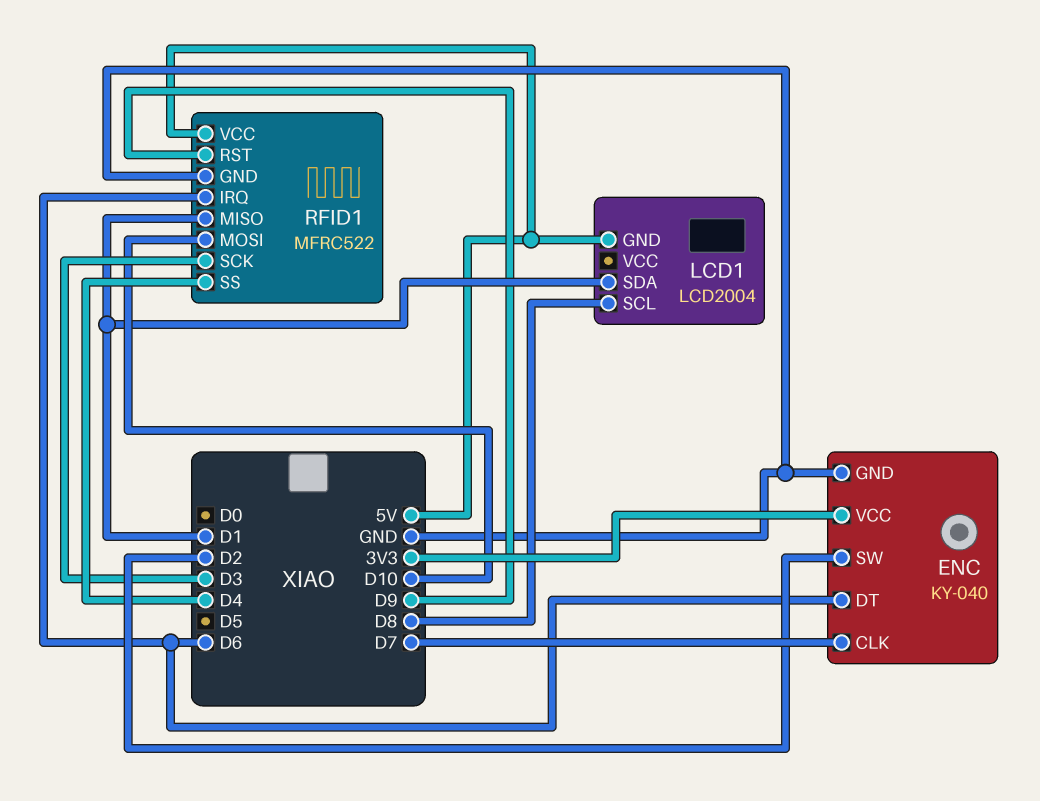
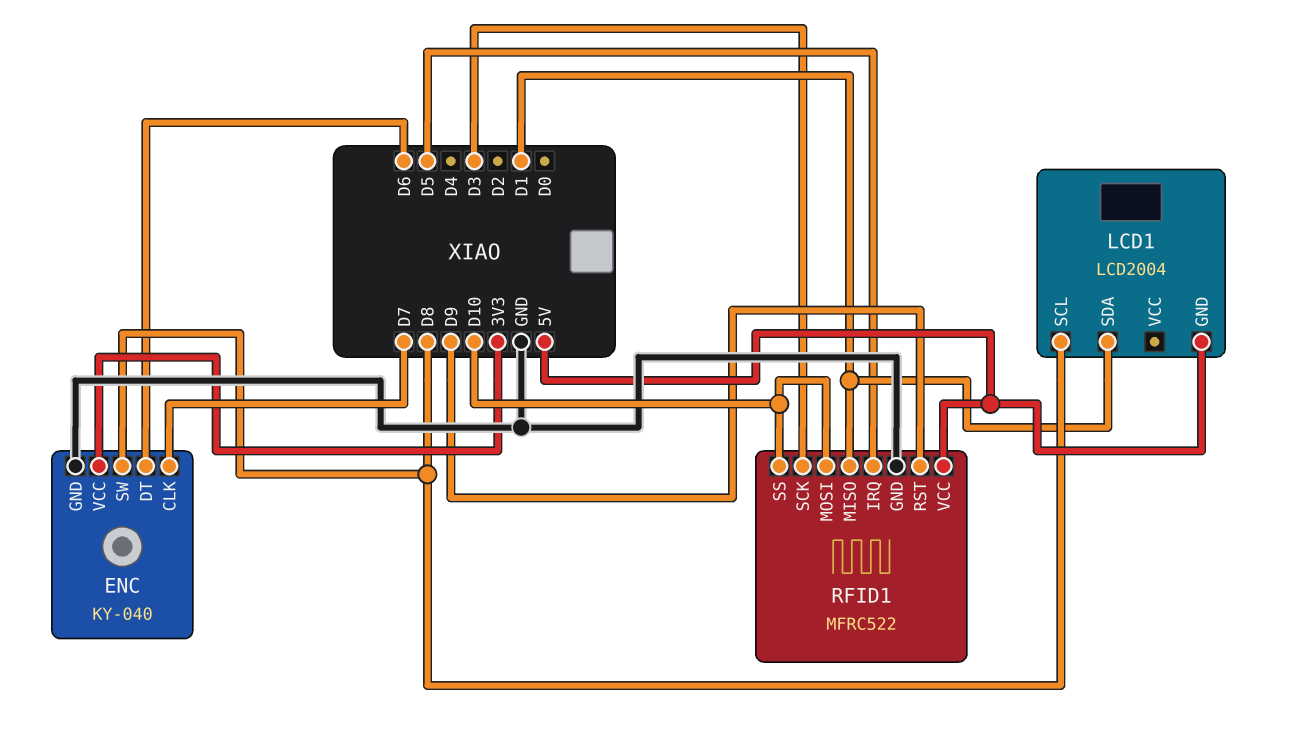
ENC pin SW: D2 -> D8
RFID1 pin IRQ: D6 -> D5
RFID1 pin SS: D4 -> D10

